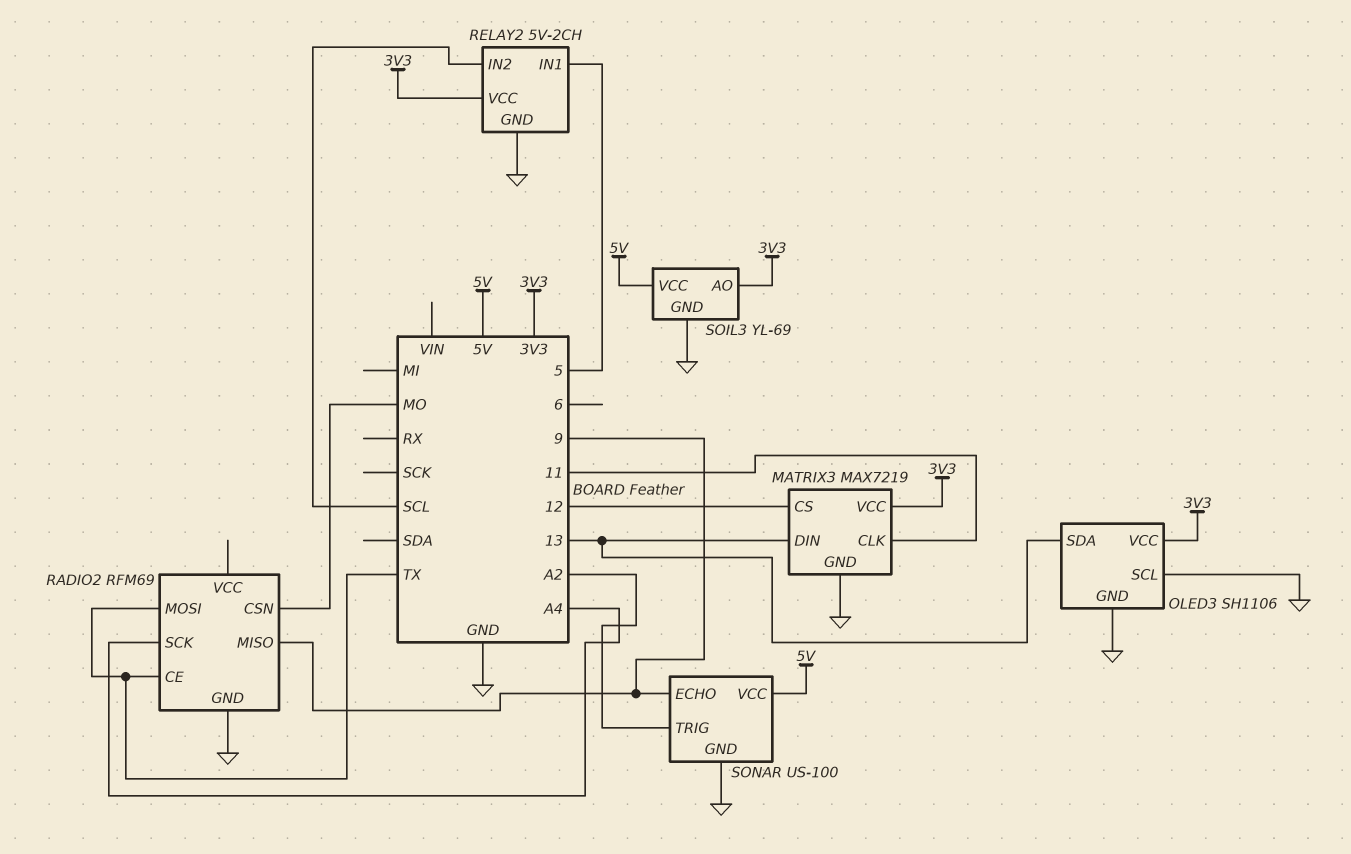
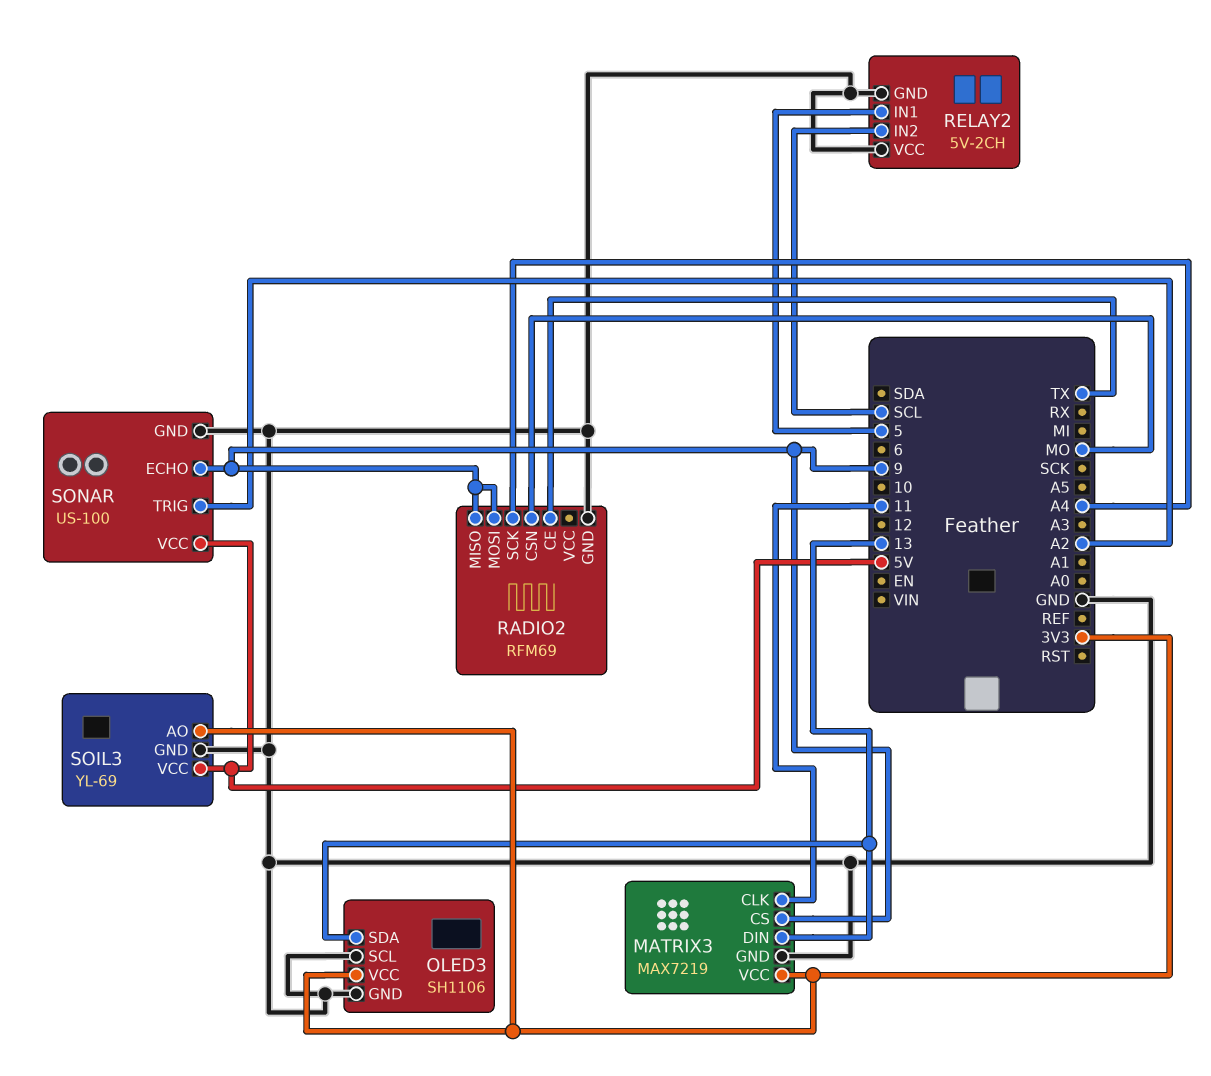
MATRIX3 pin CS: 12 -> 9
RADIO2 pin MOSI: TX -> 9
RELAY2 pin VCC: 3V3 -> GND

